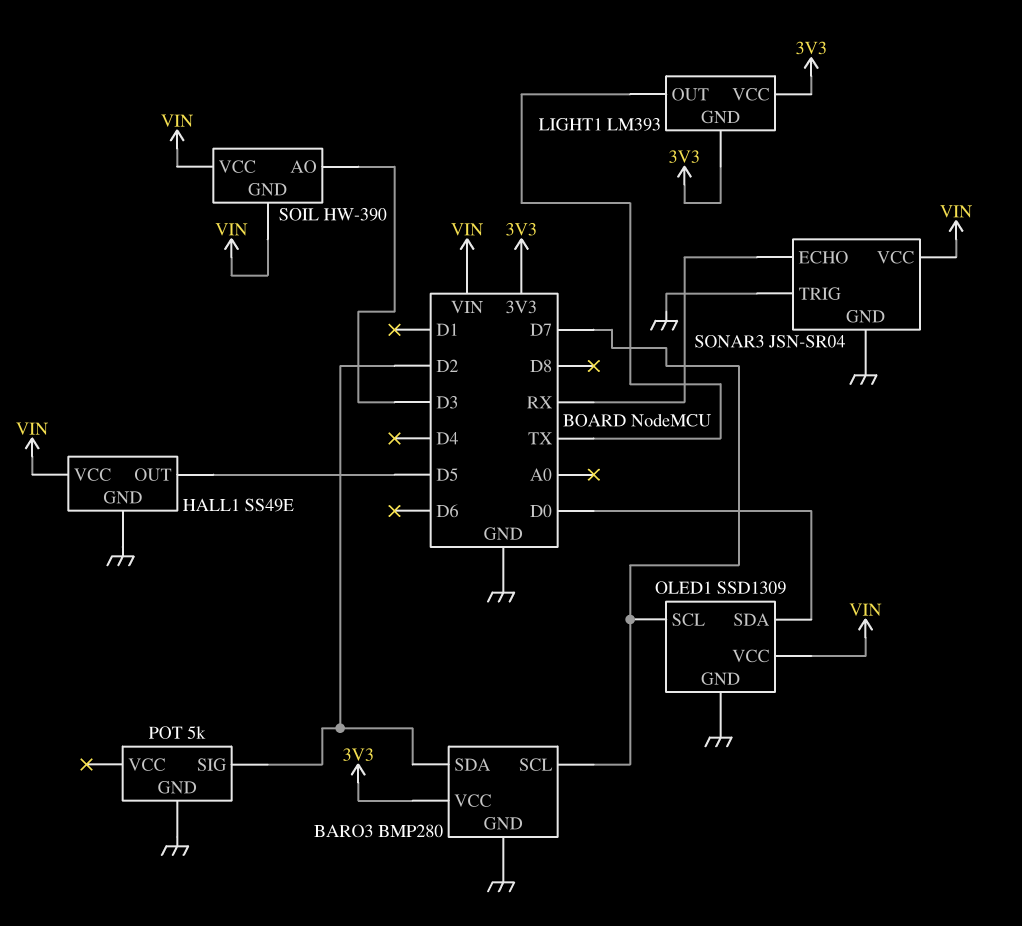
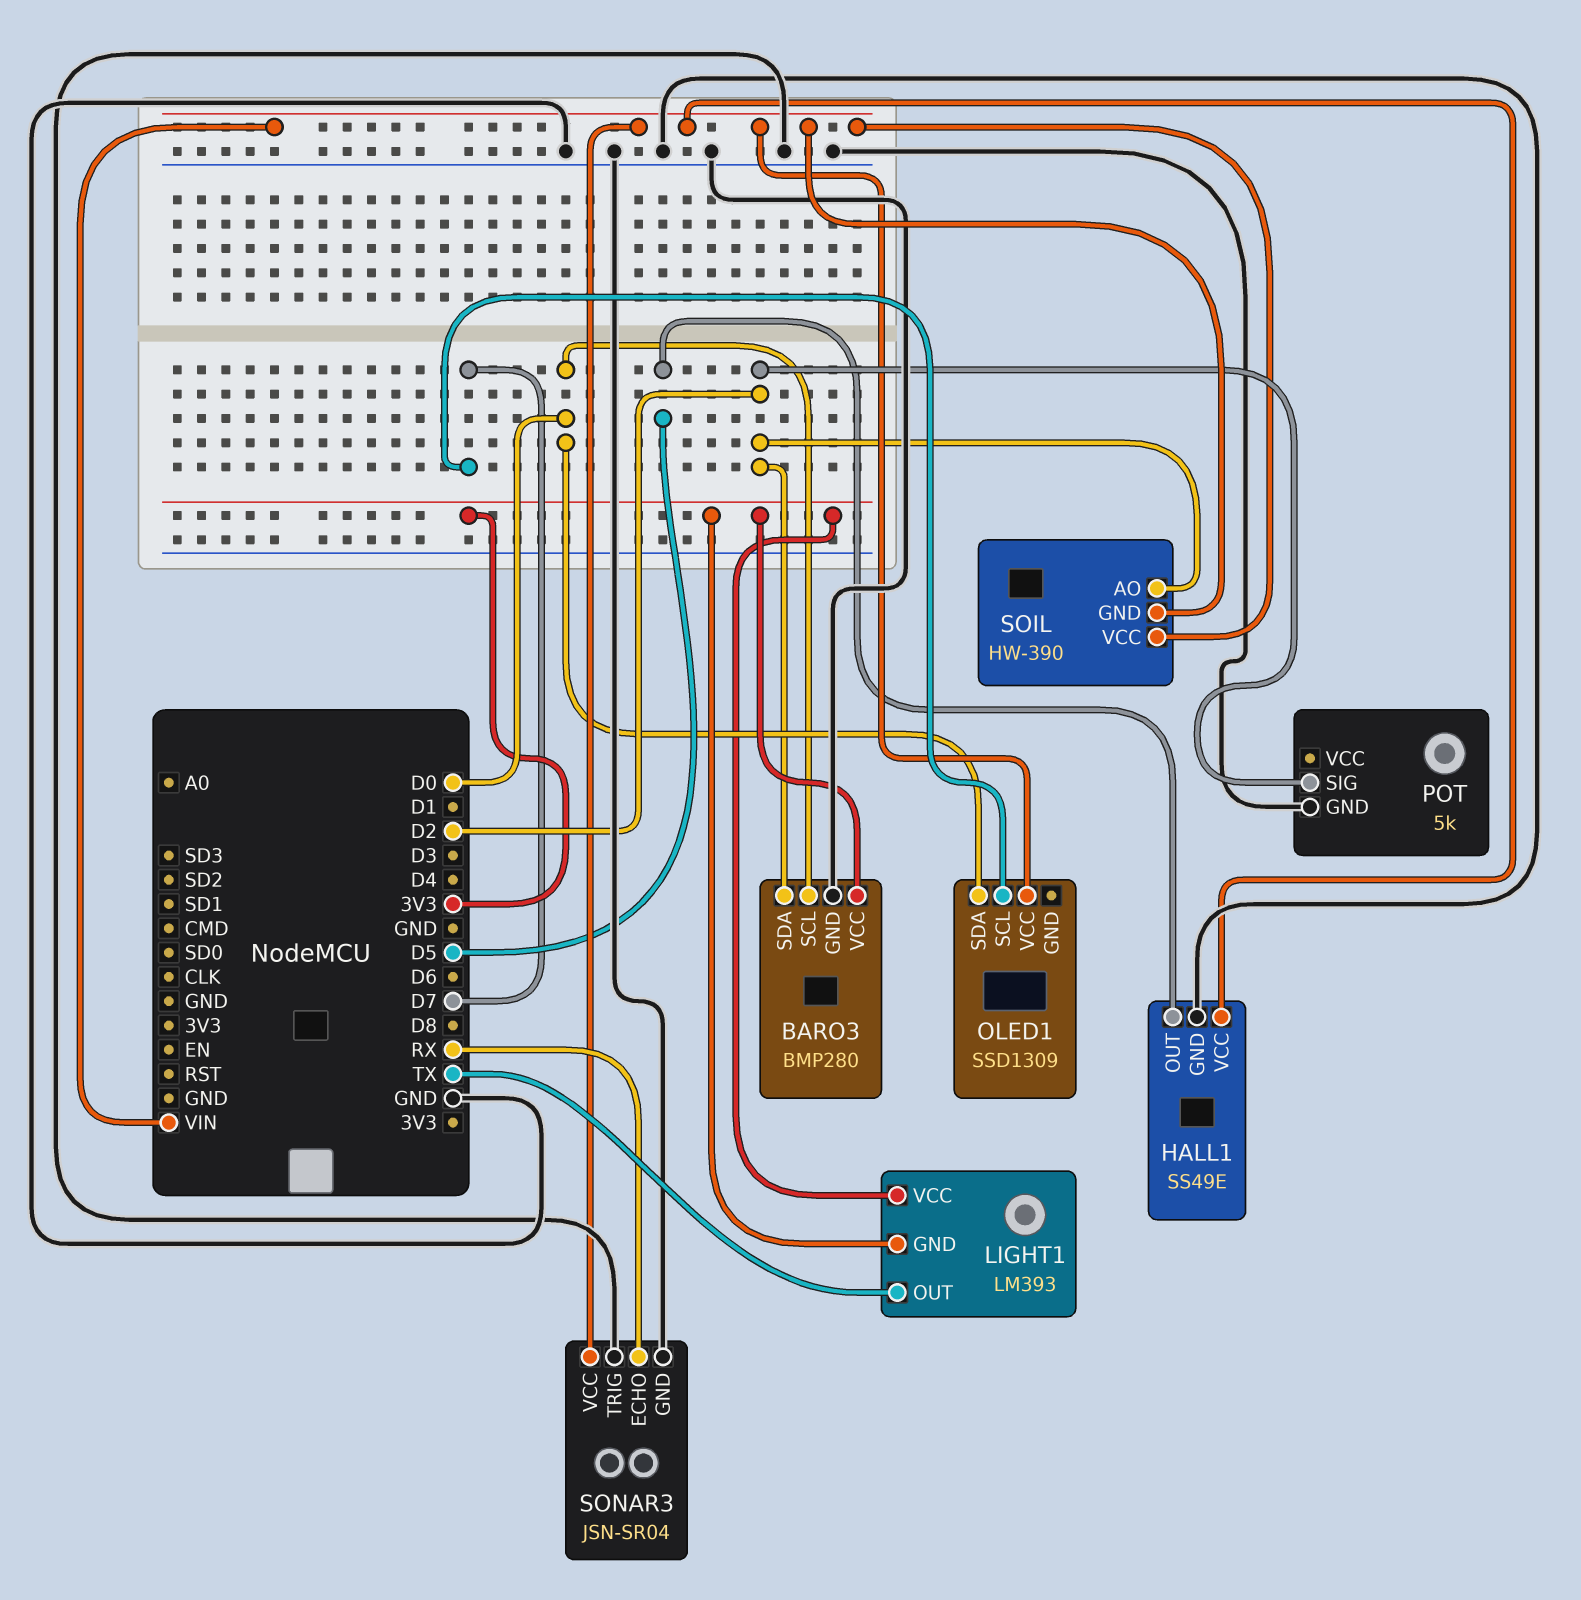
BARO3 pin SCL: D7 -> D0
OLED1 pin GND: GND -> none
SOIL pin AO: D3 -> D2

